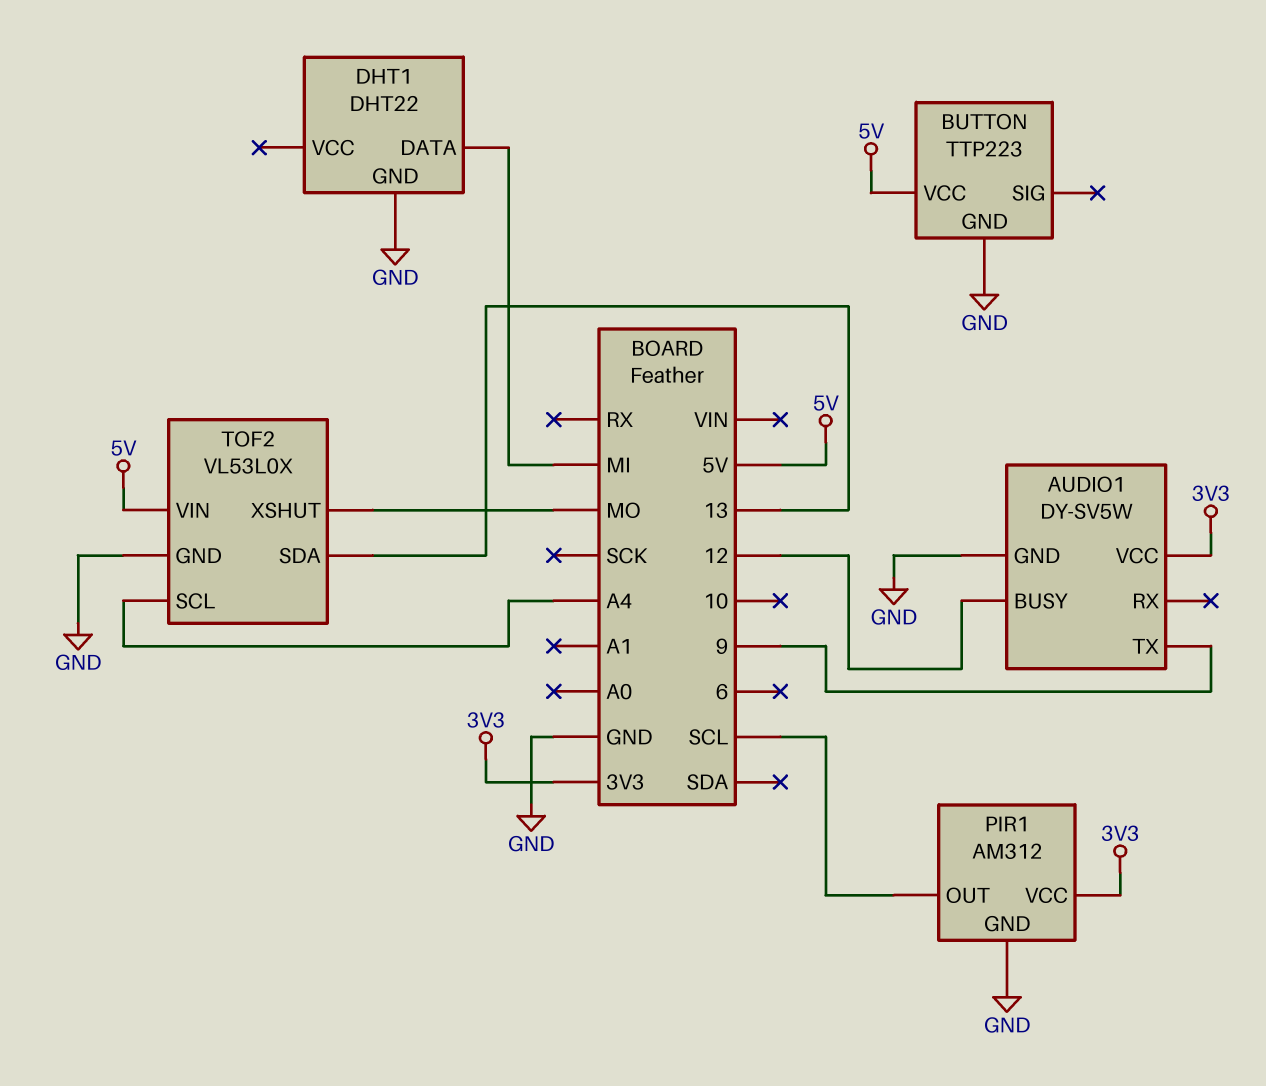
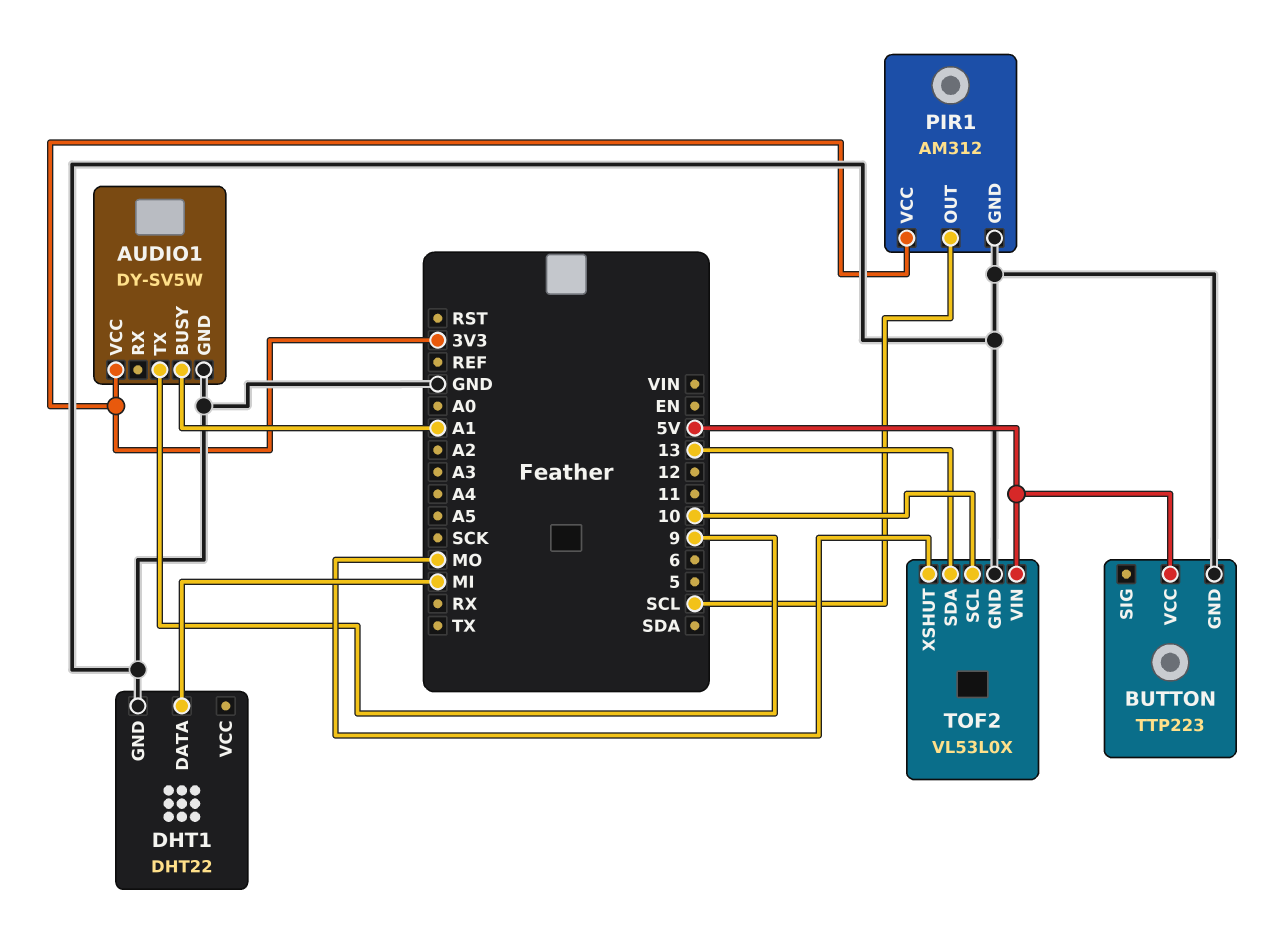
AUDIO1 pin BUSY: 12 -> A1
TOF2 pin SCL: A4 -> 10

